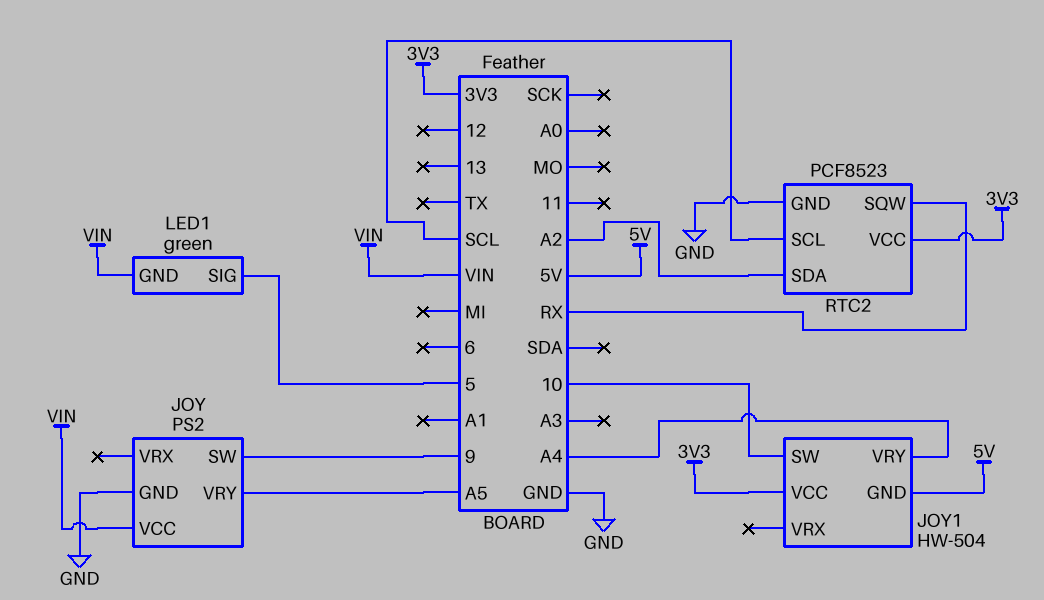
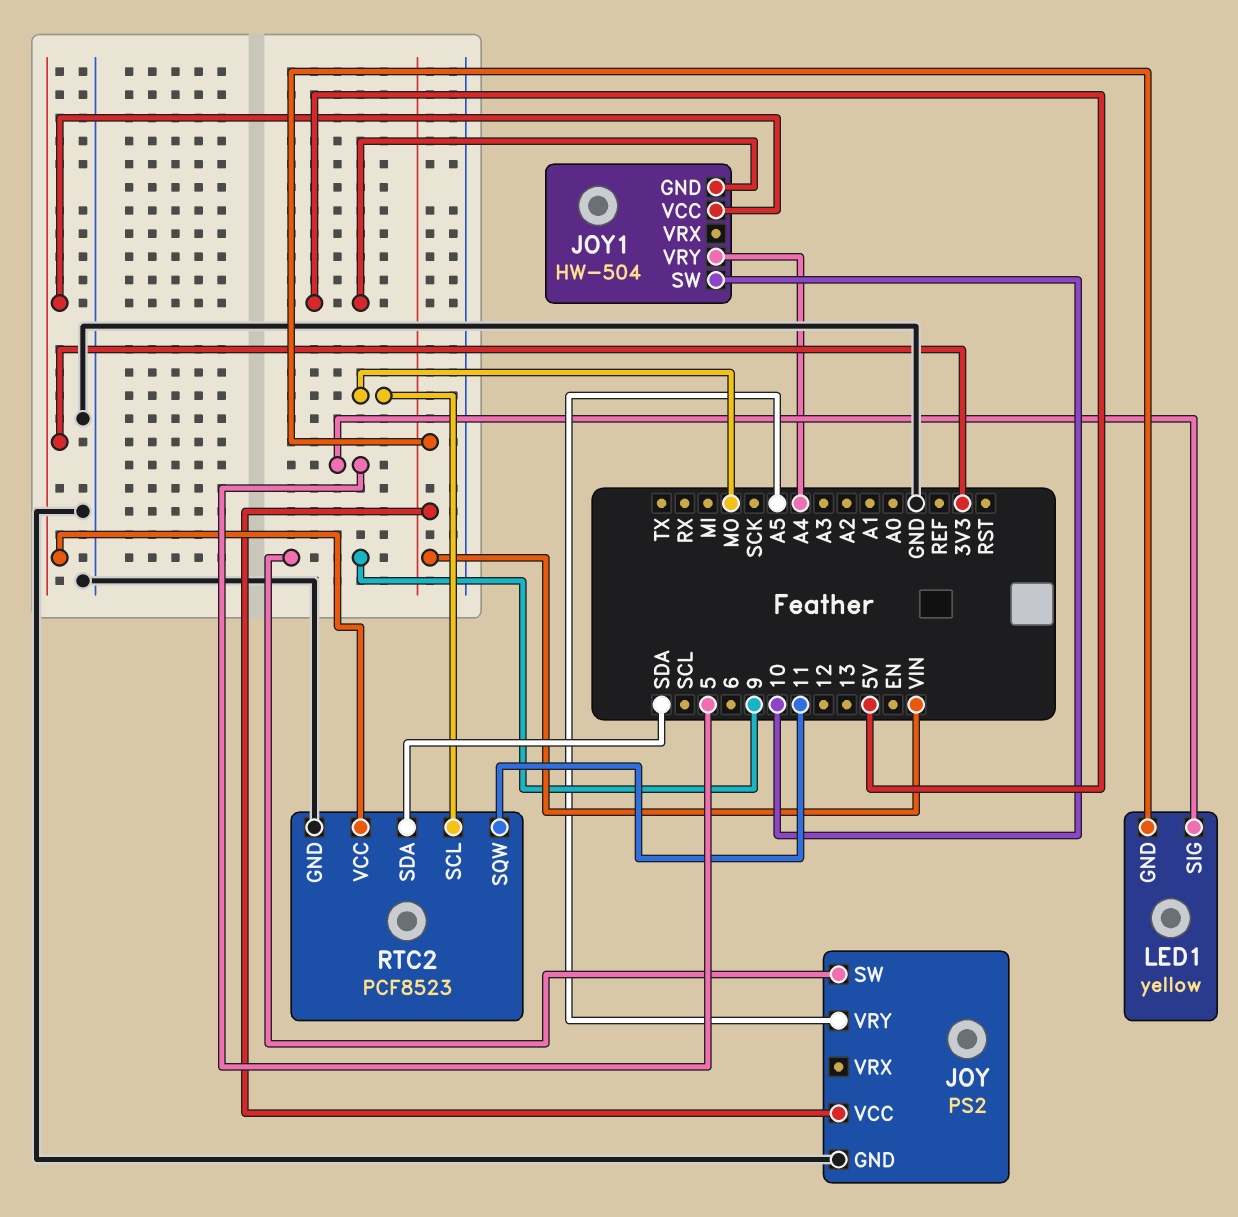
LED1: green -> yellow
RTC2 pin SCL: SCL -> MO
RTC2 pin SDA: A2 -> SDA
RTC2 pin SQW: RX -> 11

